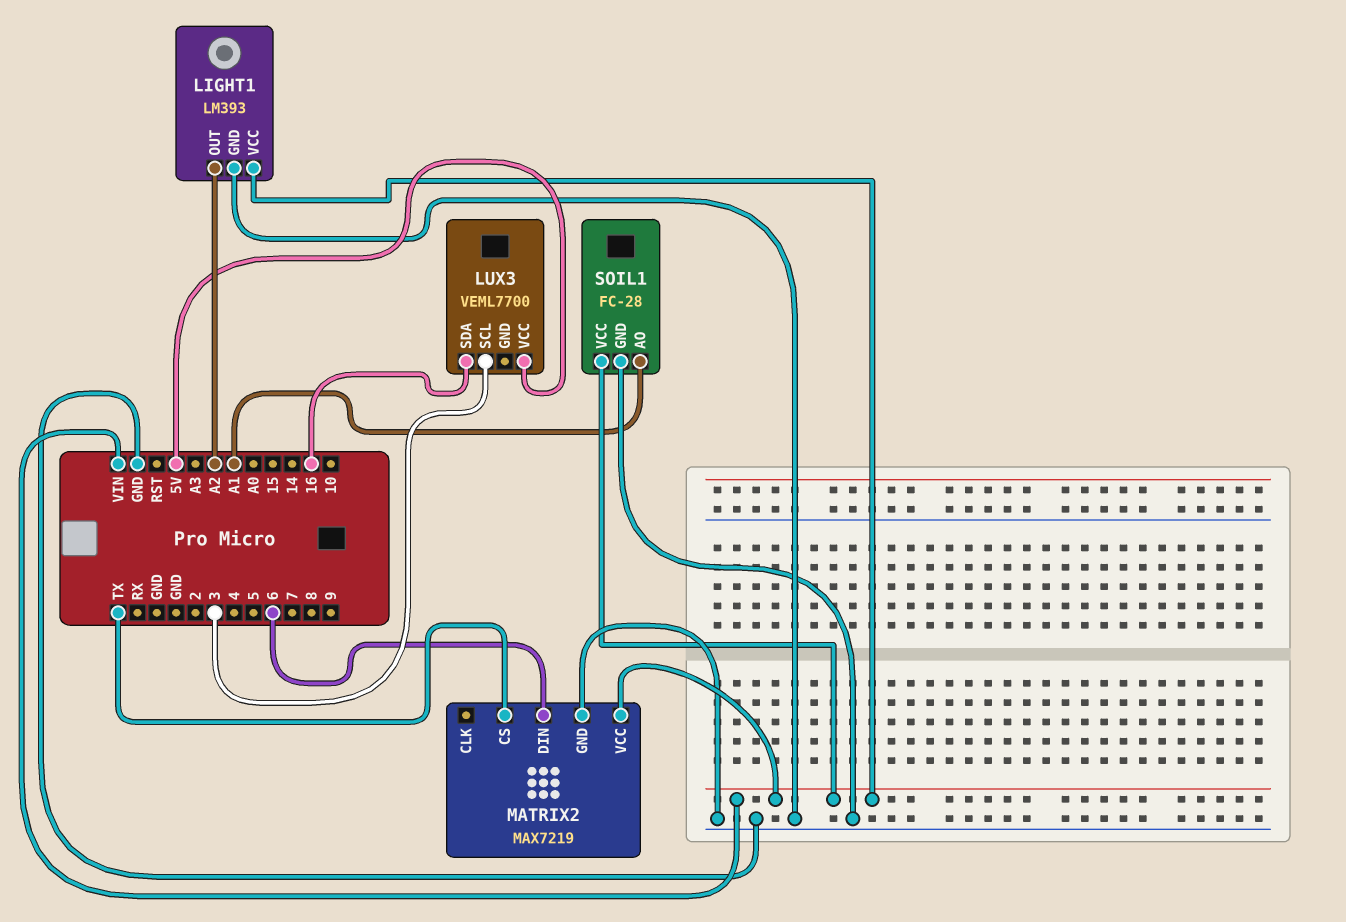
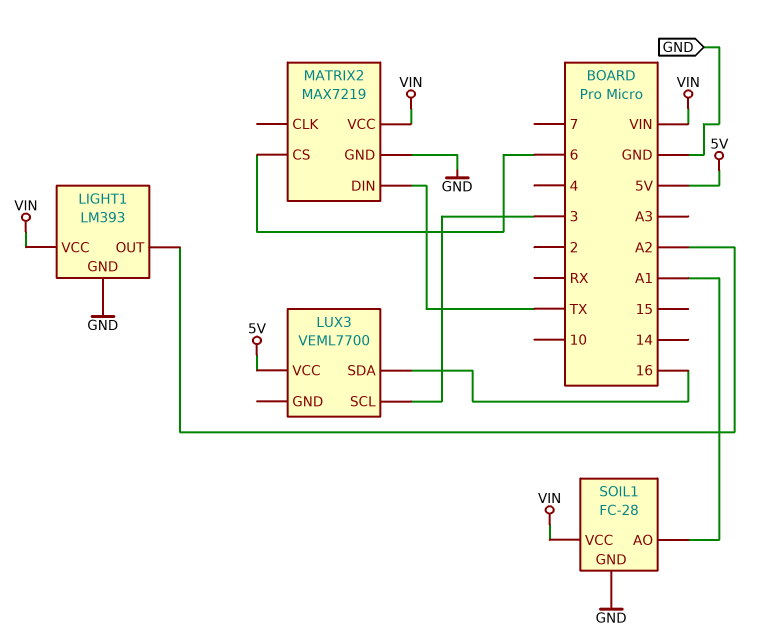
MATRIX2 pin CS: TX -> 6
MATRIX2 pin DIN: 6 -> TX

